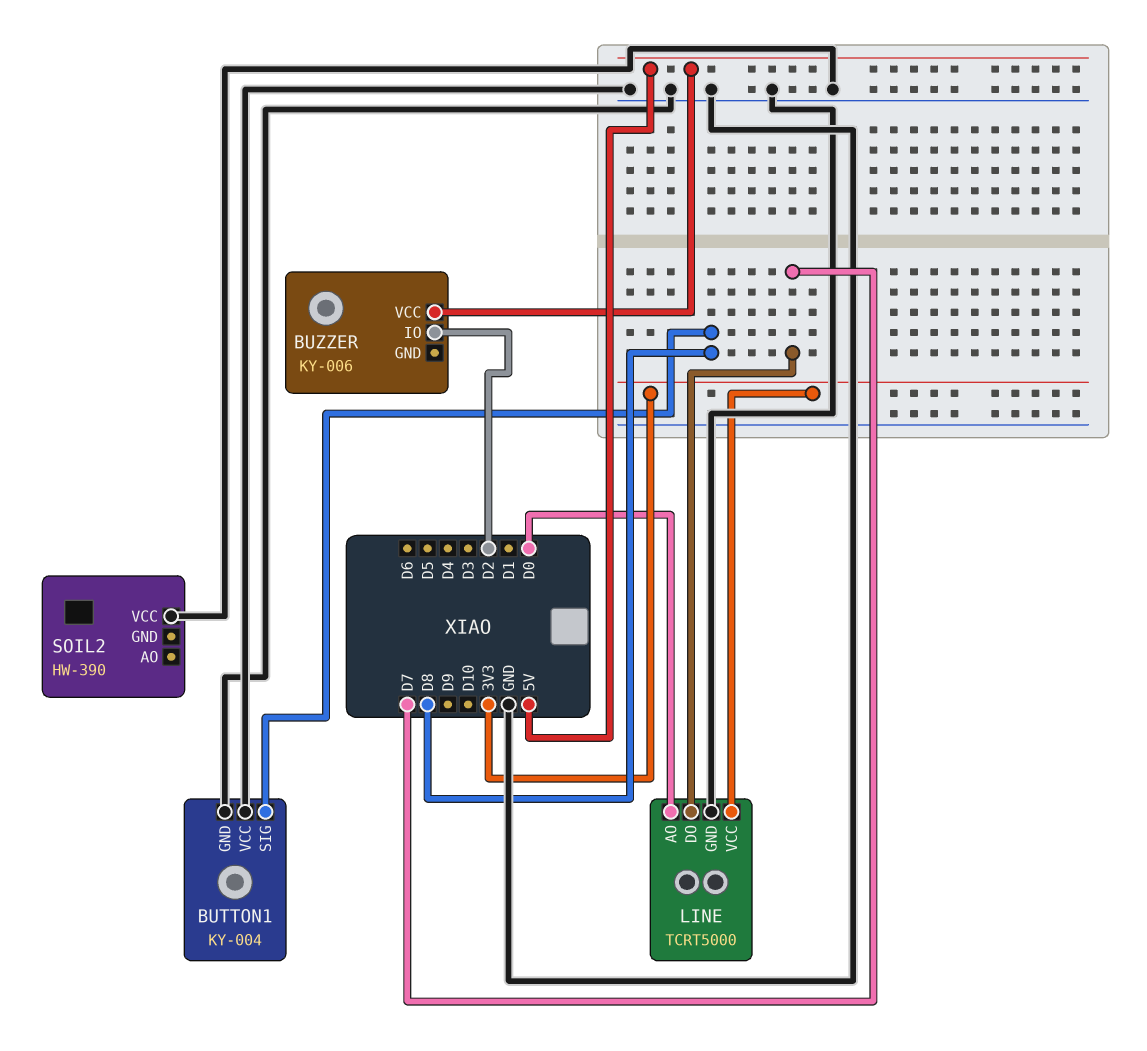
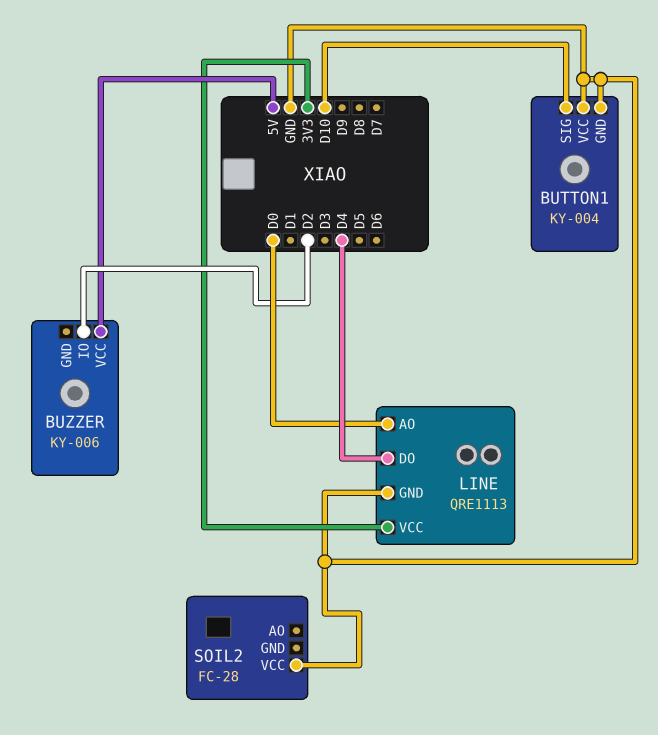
BUTTON1 pin SIG: D8 -> D10
LINE: TCRT5000 -> QRE1113
LINE pin DO: D7 -> D4
SOIL2: HW-390 -> FC-28

